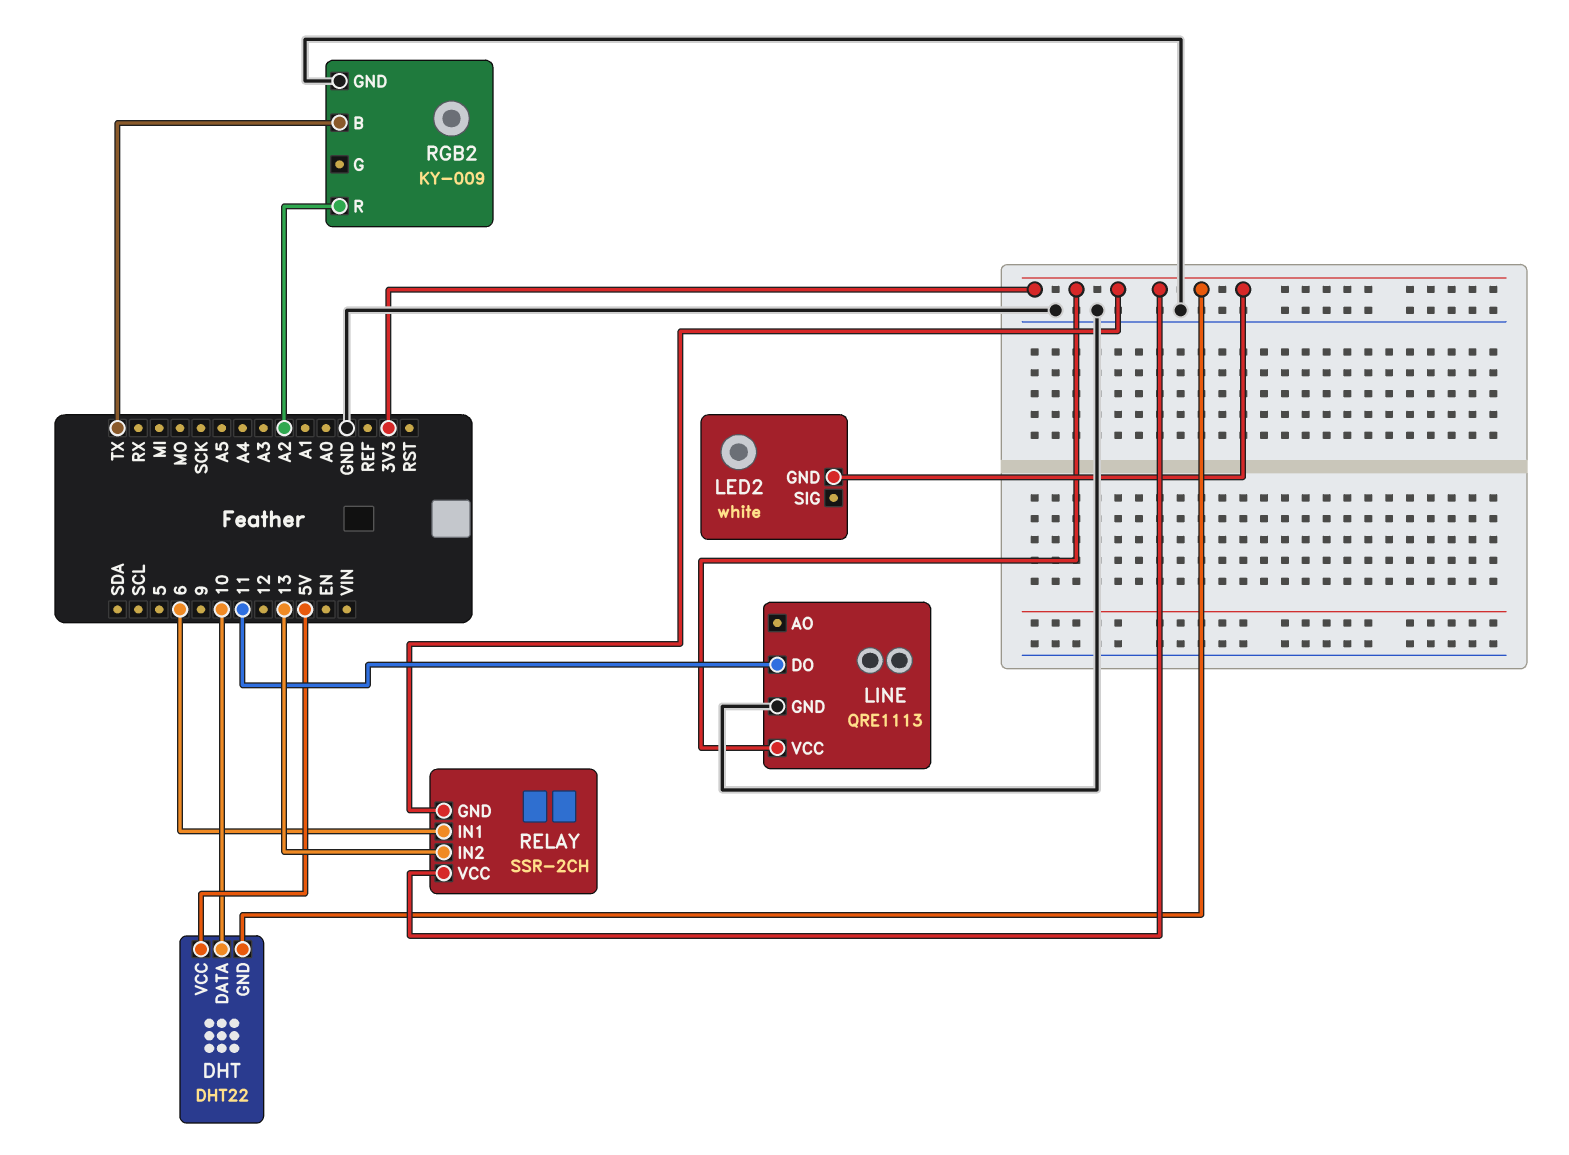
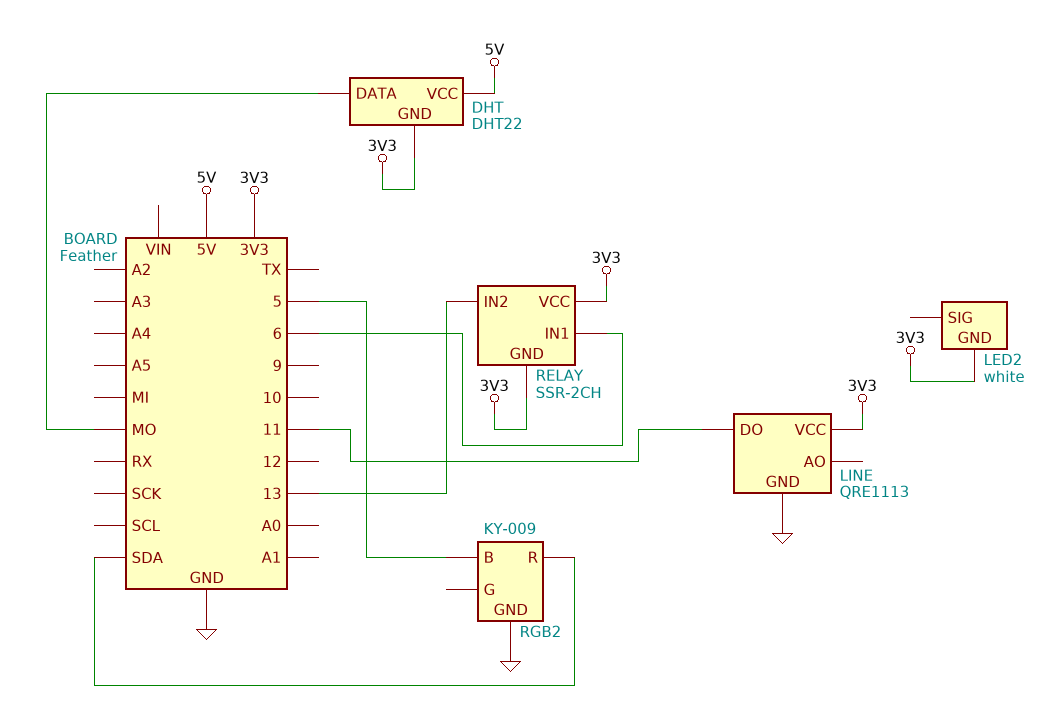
DHT pin DATA: 10 -> MO
RGB2 pin B: TX -> 5
RGB2 pin R: A2 -> SDA

